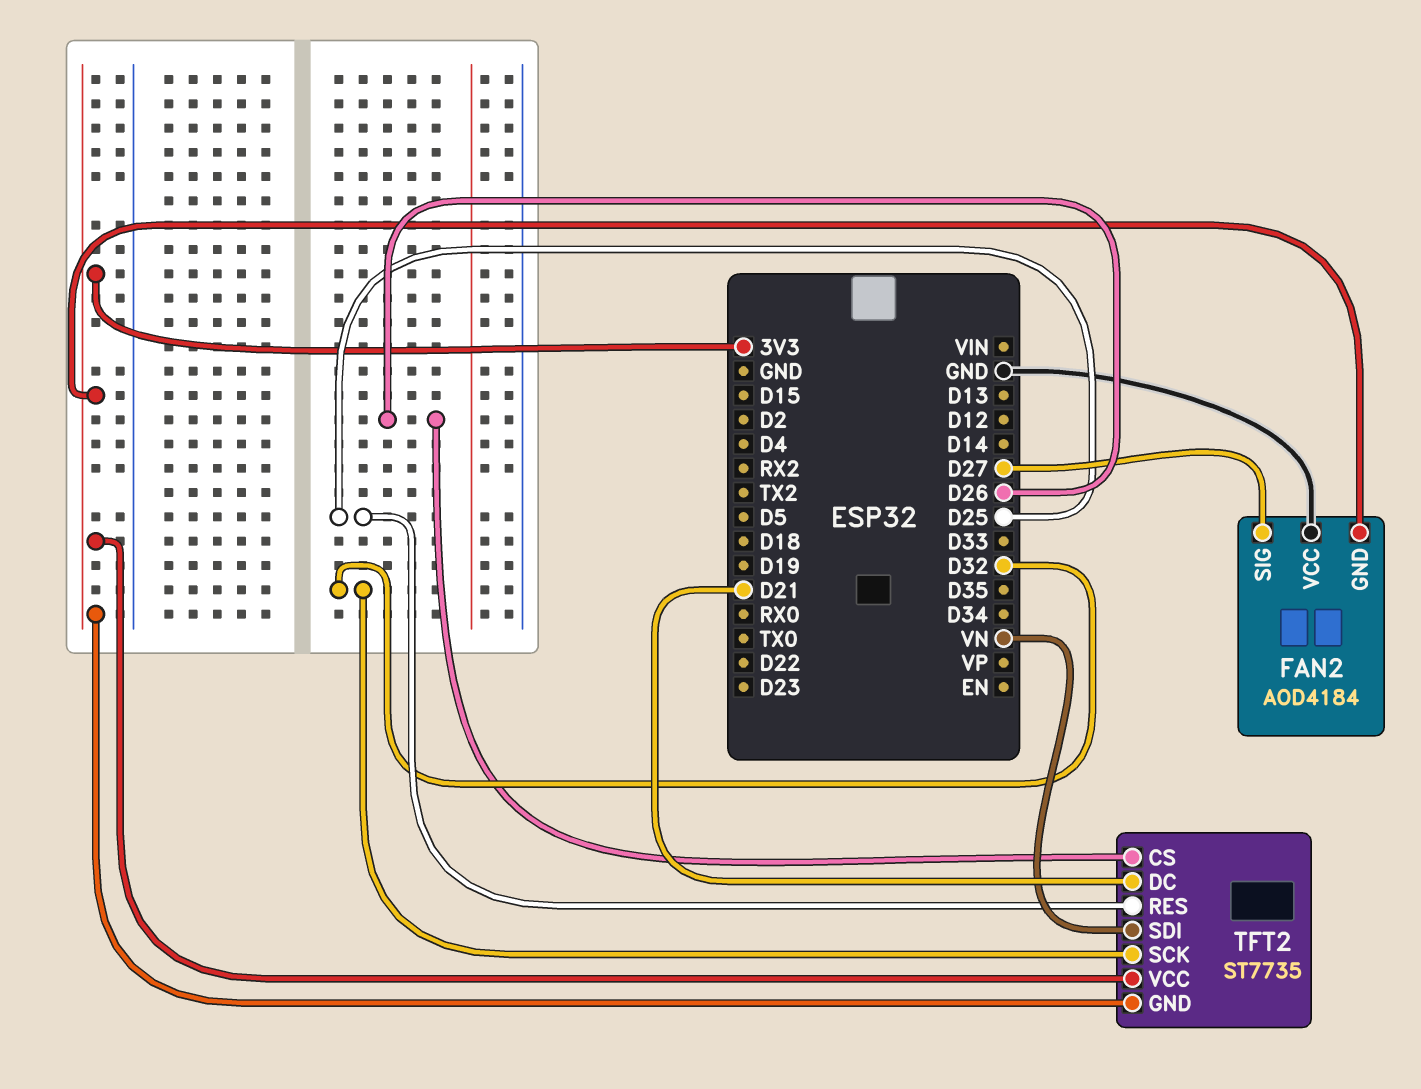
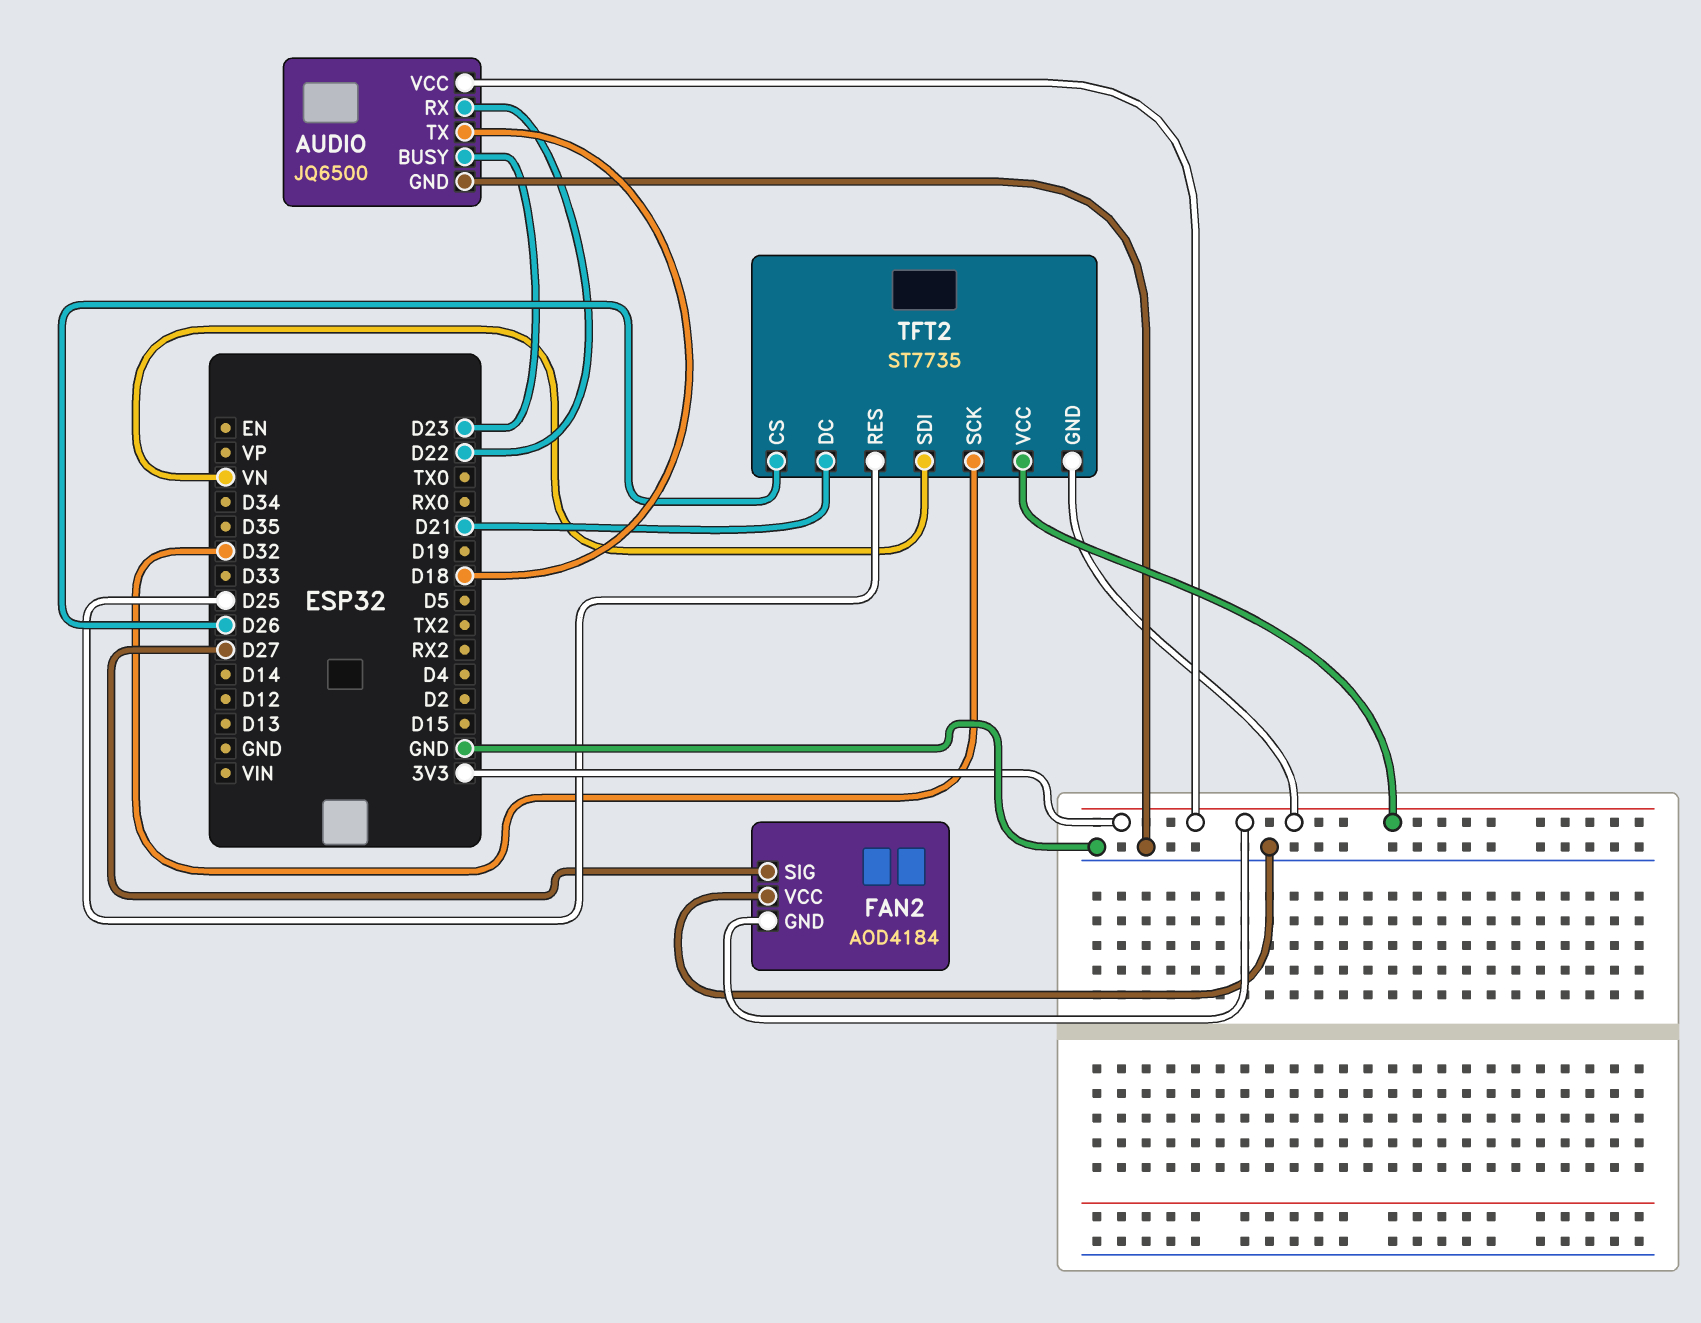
AUDIO: none -> JQ6500
AUDIO pin BUSY: none -> D23
AUDIO pin GND: none -> GND
AUDIO pin RX: none -> D22
AUDIO pin TX: none -> D18
AUDIO pin VCC: none -> 3V3

